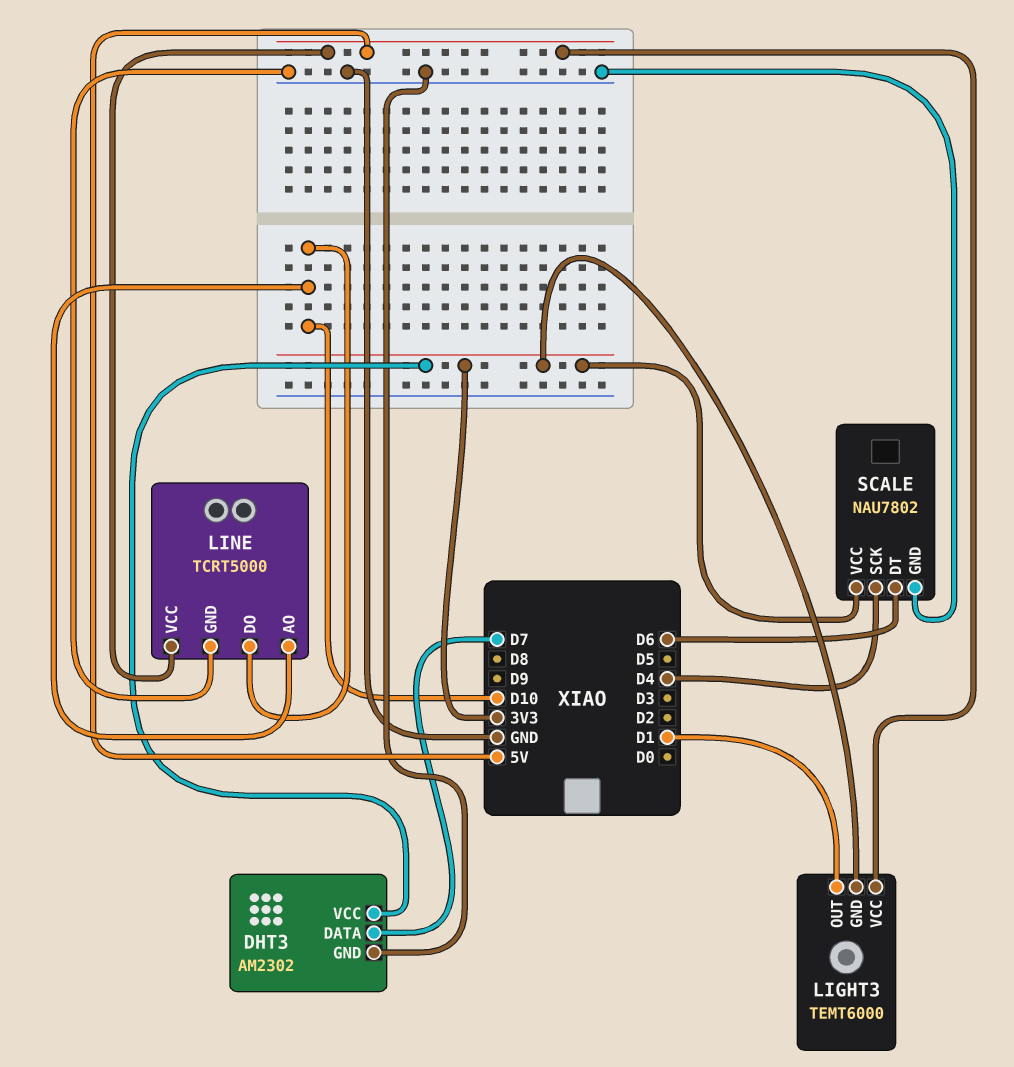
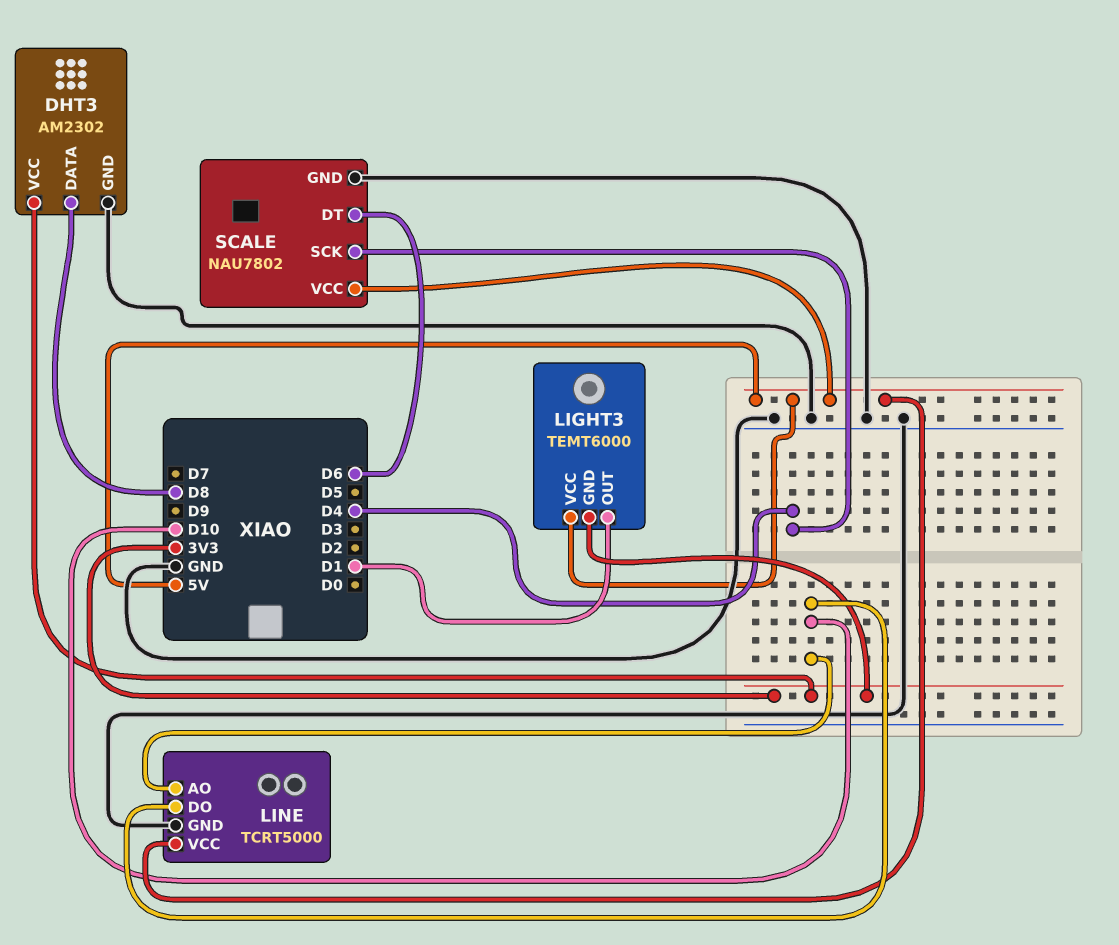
DHT3 pin DATA: D7 -> D8
SCALE pin VCC: 3V3 -> 5V

